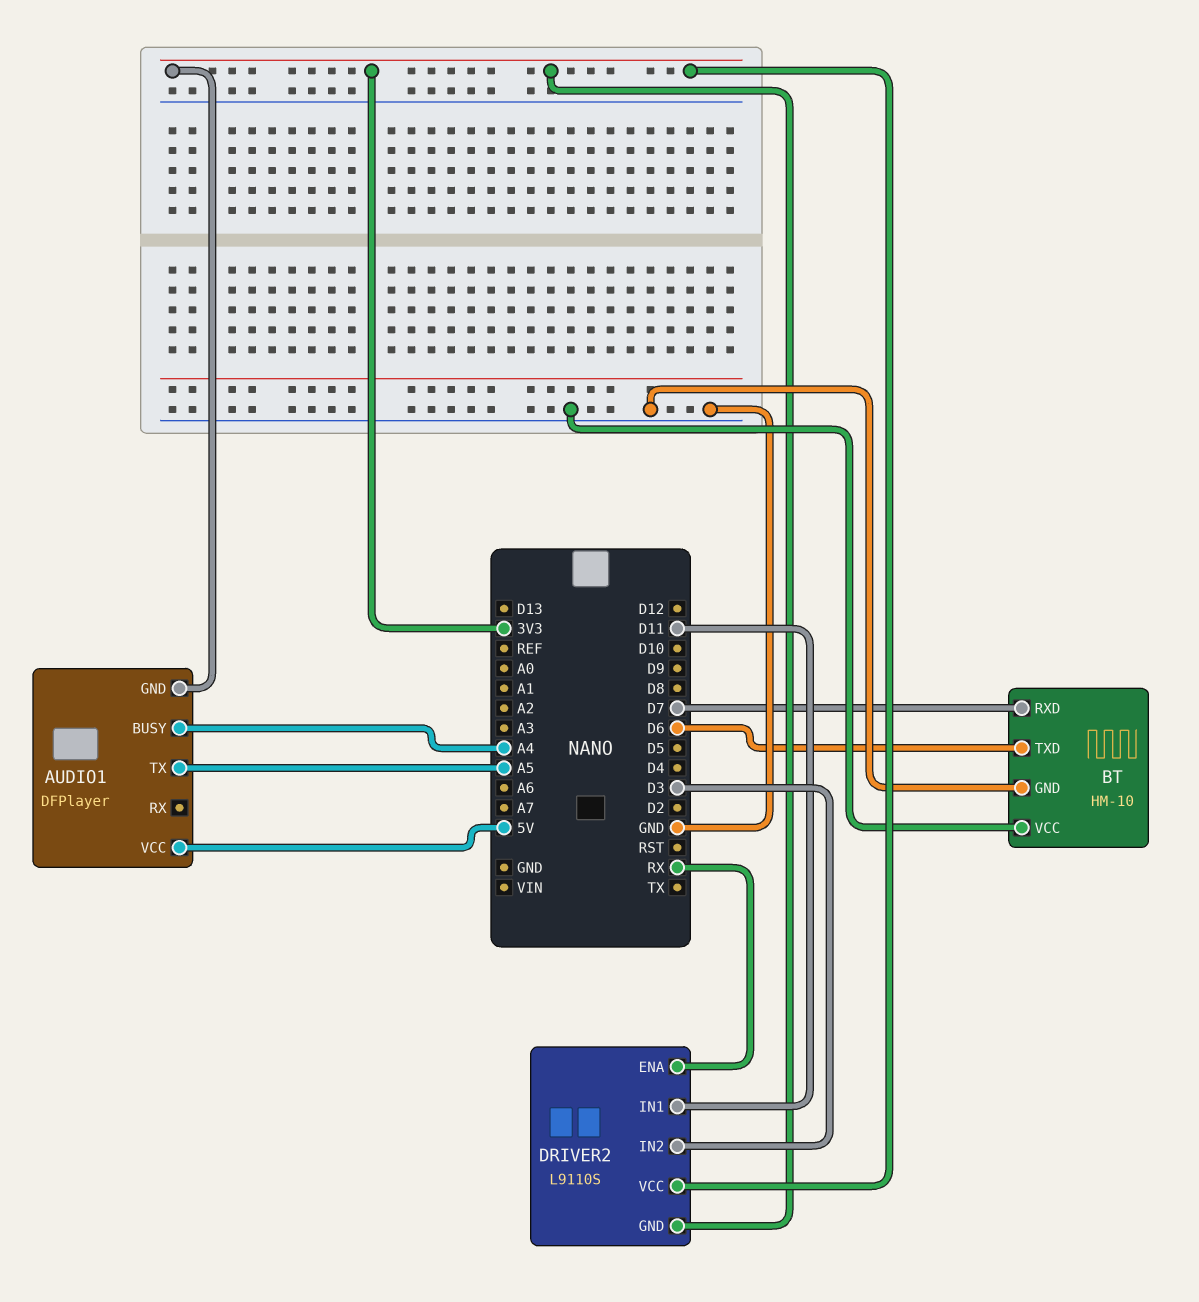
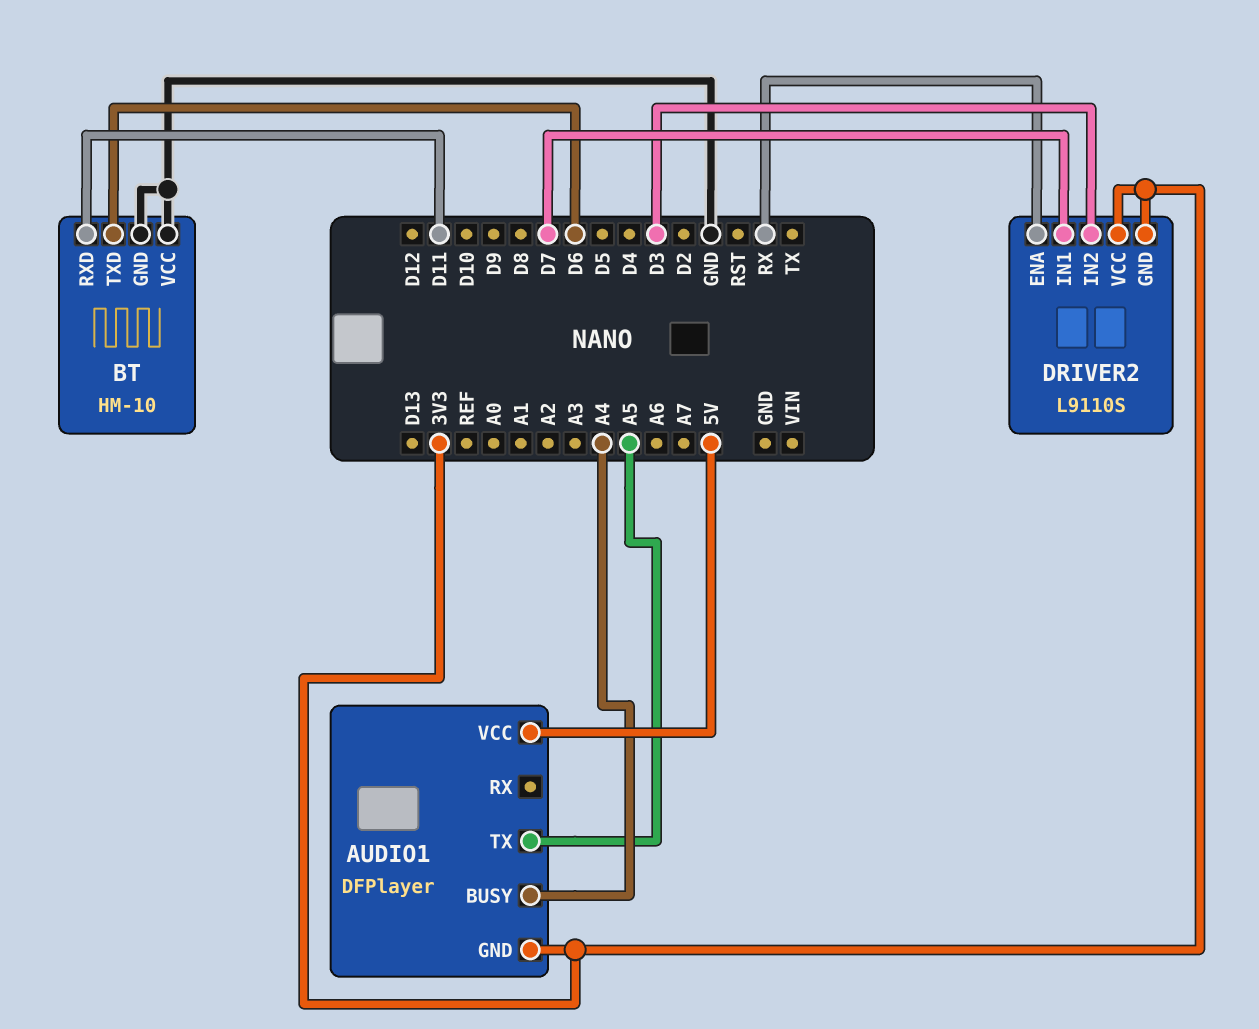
BT pin RXD: D7 -> D11
DRIVER2 pin IN1: D11 -> D7

